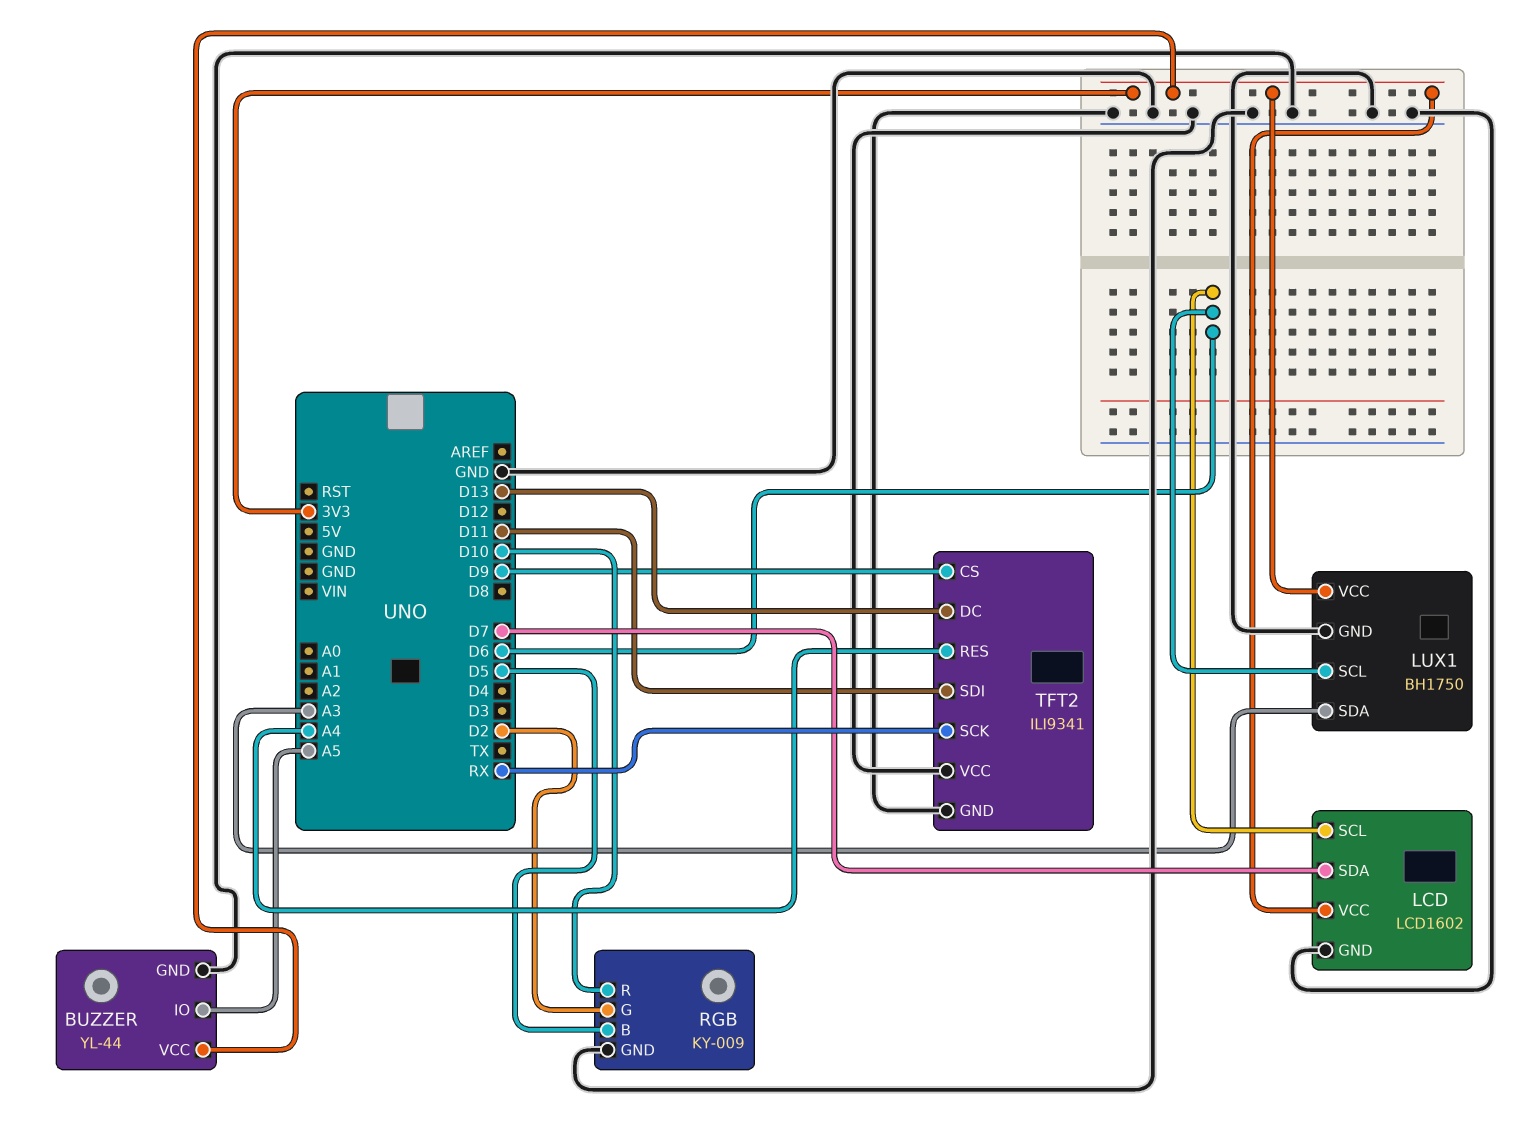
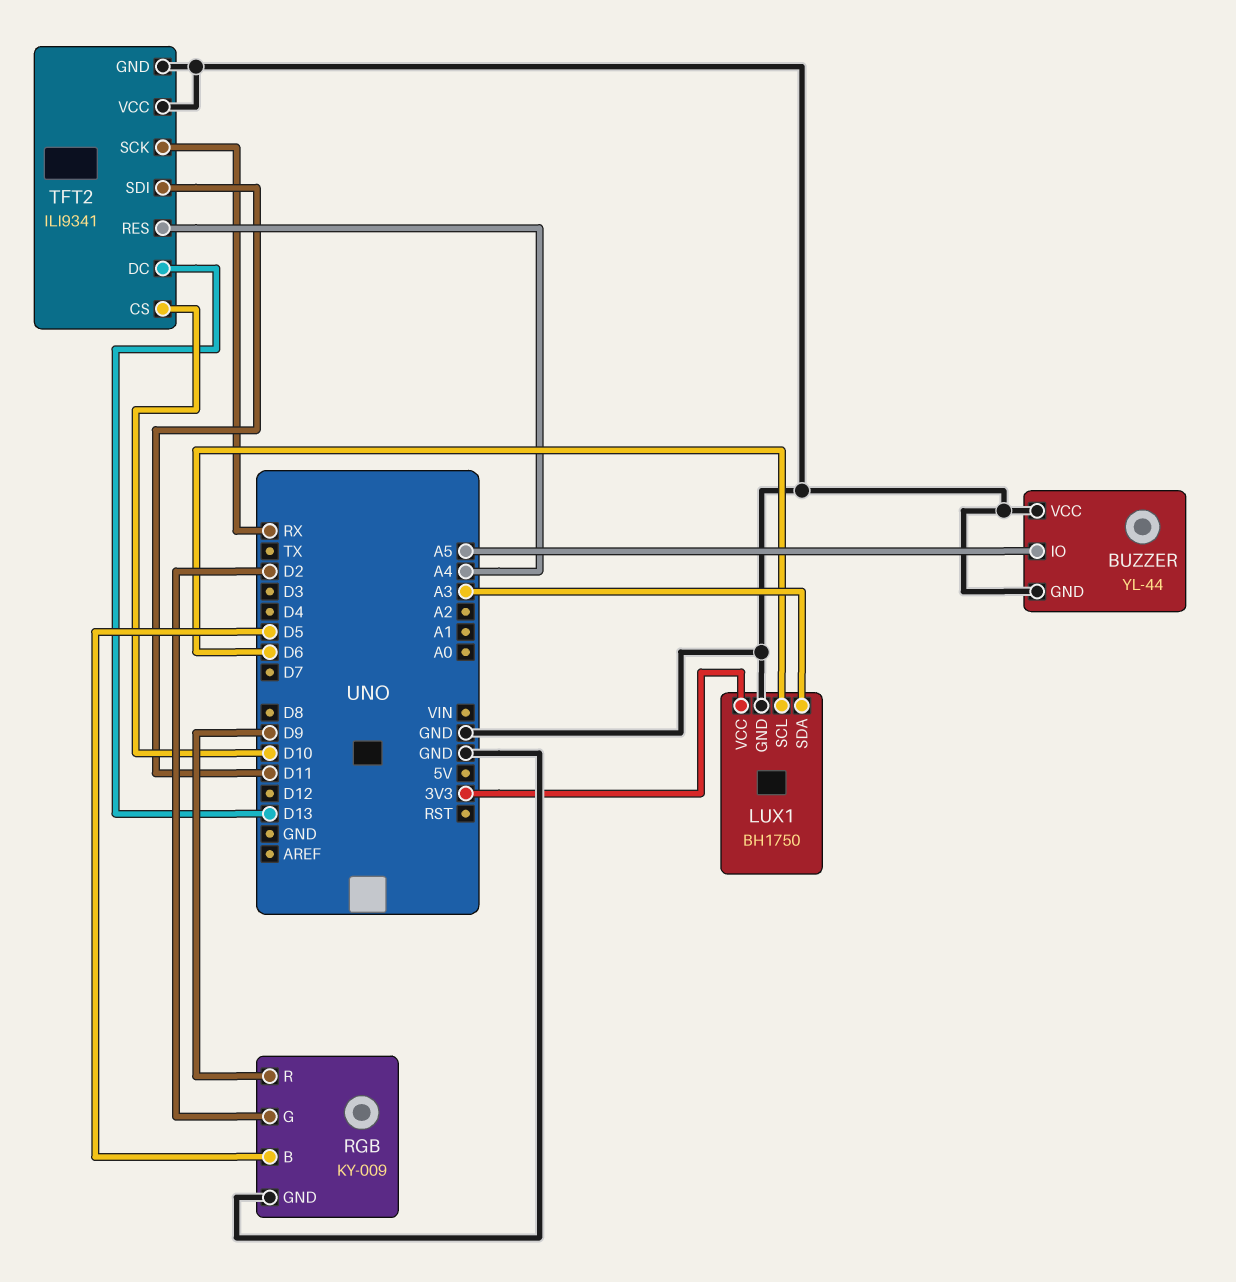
BUZZER pin VCC: 3V3 -> GND
LCD: LCD1602 -> none
LCD pin GND: GND -> none
LCD pin SCL: D6 -> none
LCD pin SDA: D7 -> none
LCD pin VCC: 3V3 -> none
RGB pin R: D10 -> D9
TFT2 pin CS: D9 -> D10

